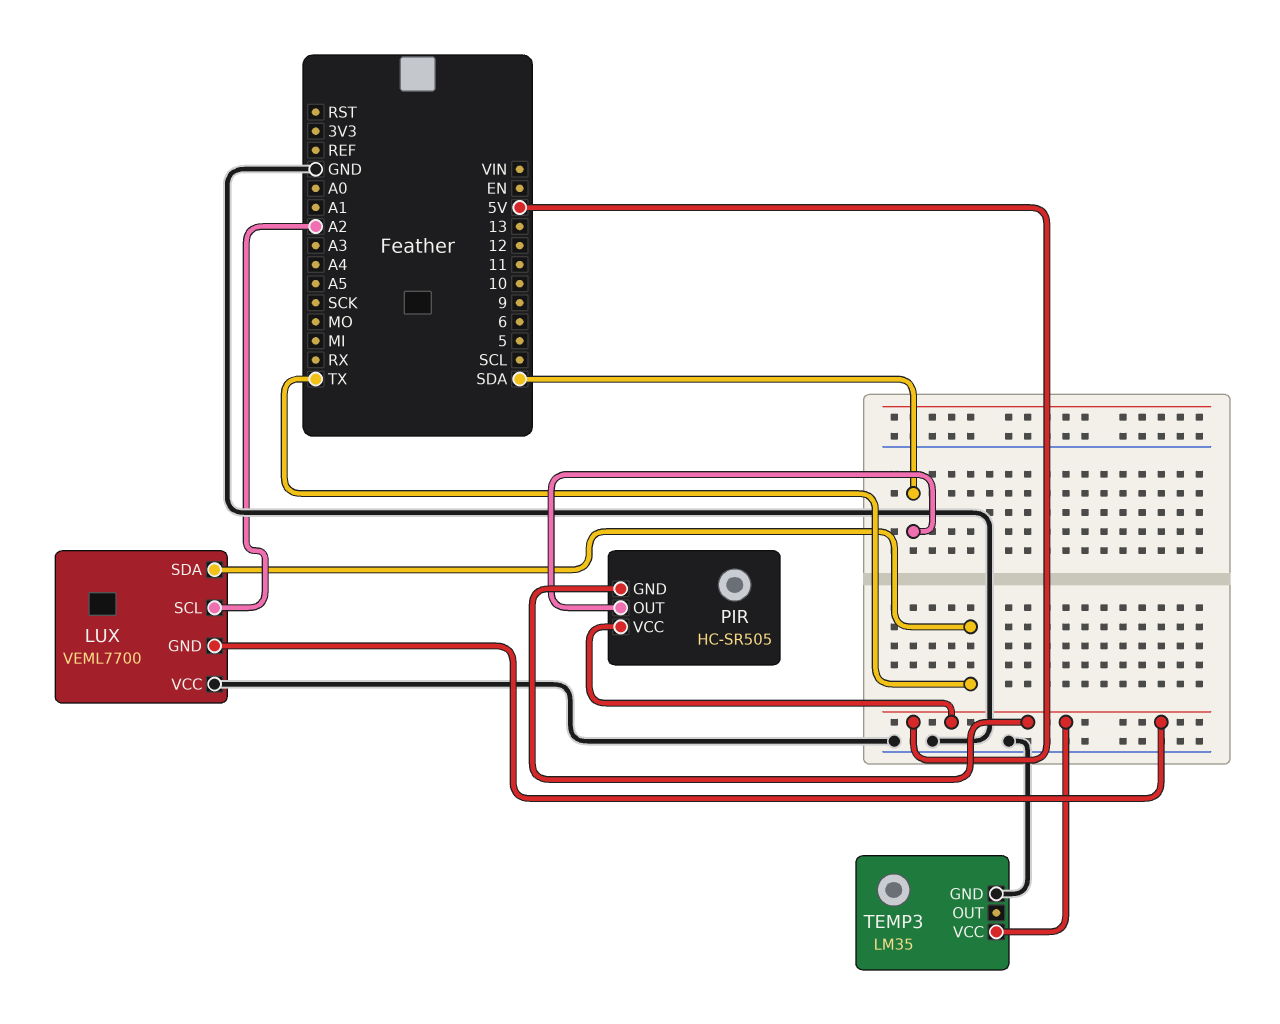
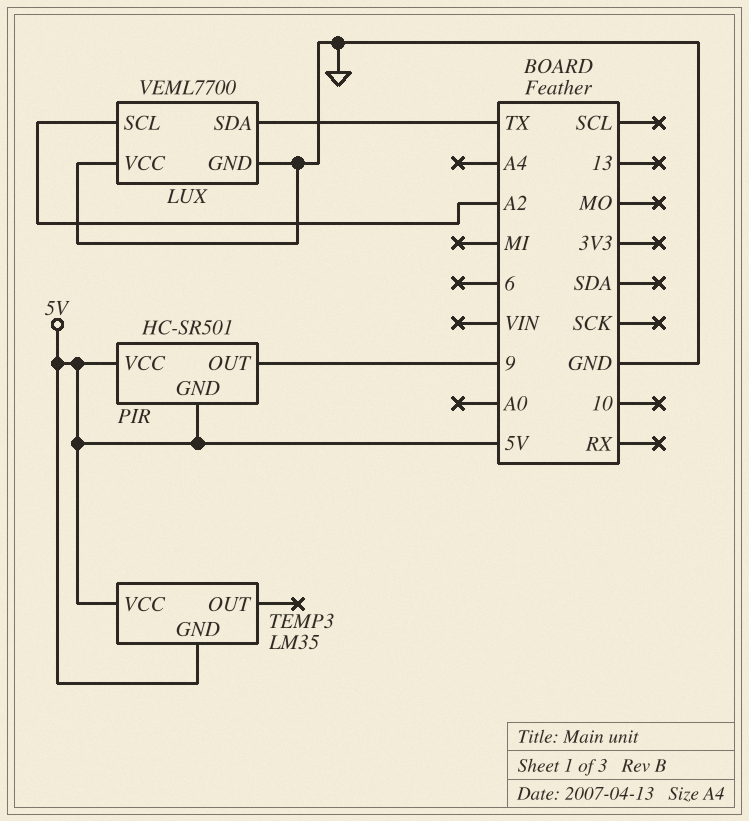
LUX pin GND: 5V -> GND
PIR: HC-SR505 -> HC-SR501
PIR pin OUT: SDA -> 9
TEMP3 pin GND: GND -> 5V

